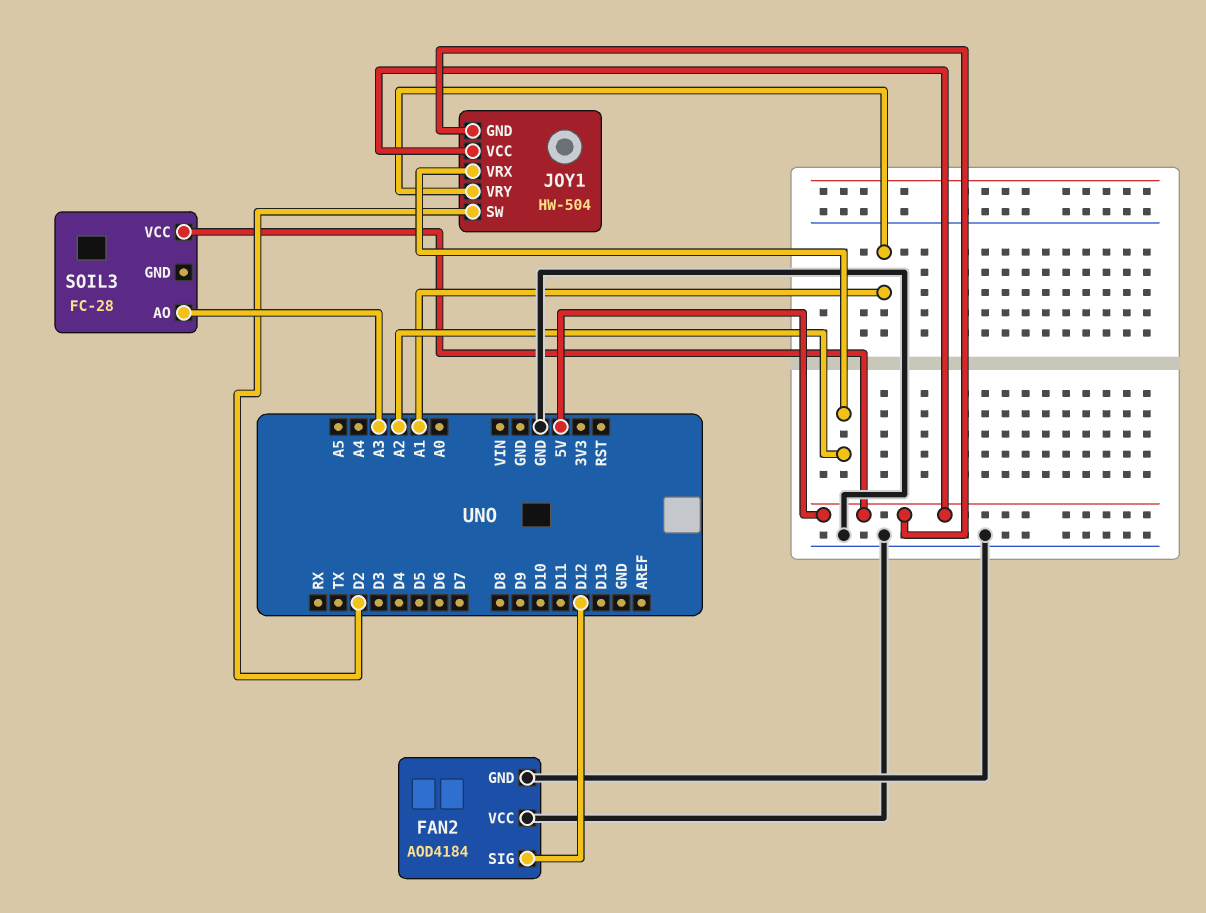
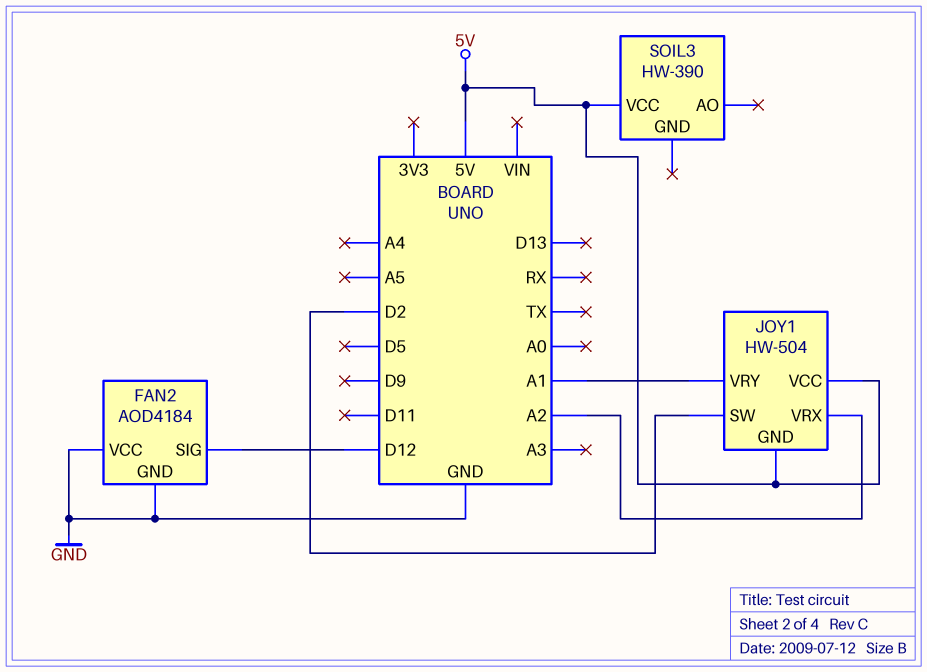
SOIL3: FC-28 -> HW-390
SOIL3 pin AO: A3 -> none

